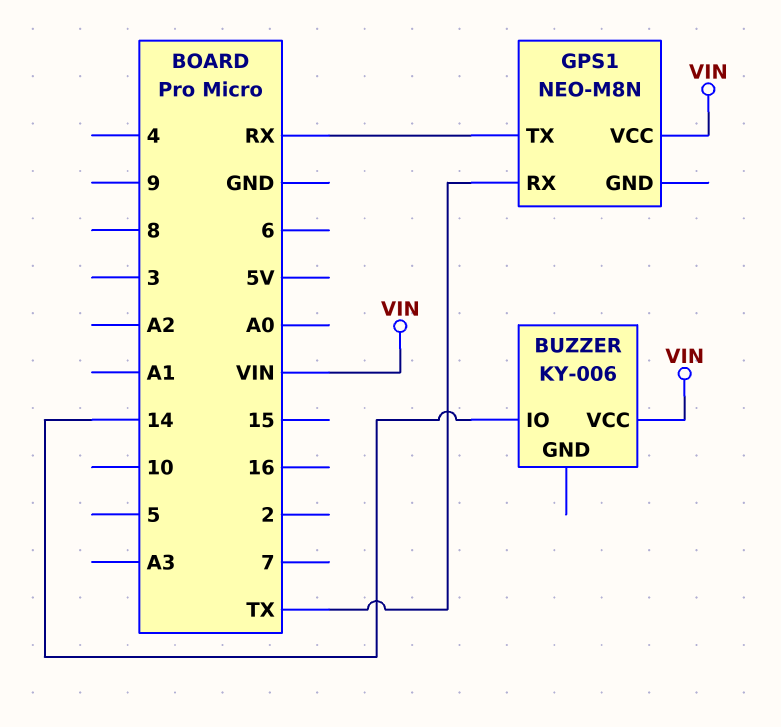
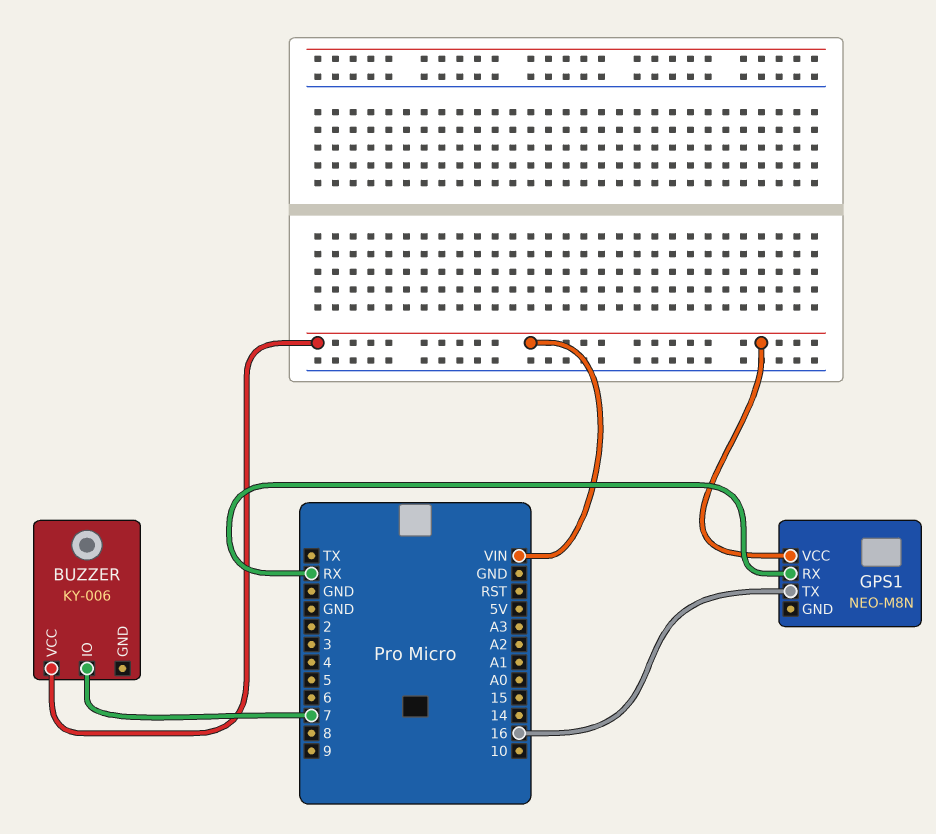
BUZZER pin IO: 14 -> 7
GPS1 pin RX: TX -> RX
GPS1 pin TX: RX -> 16

